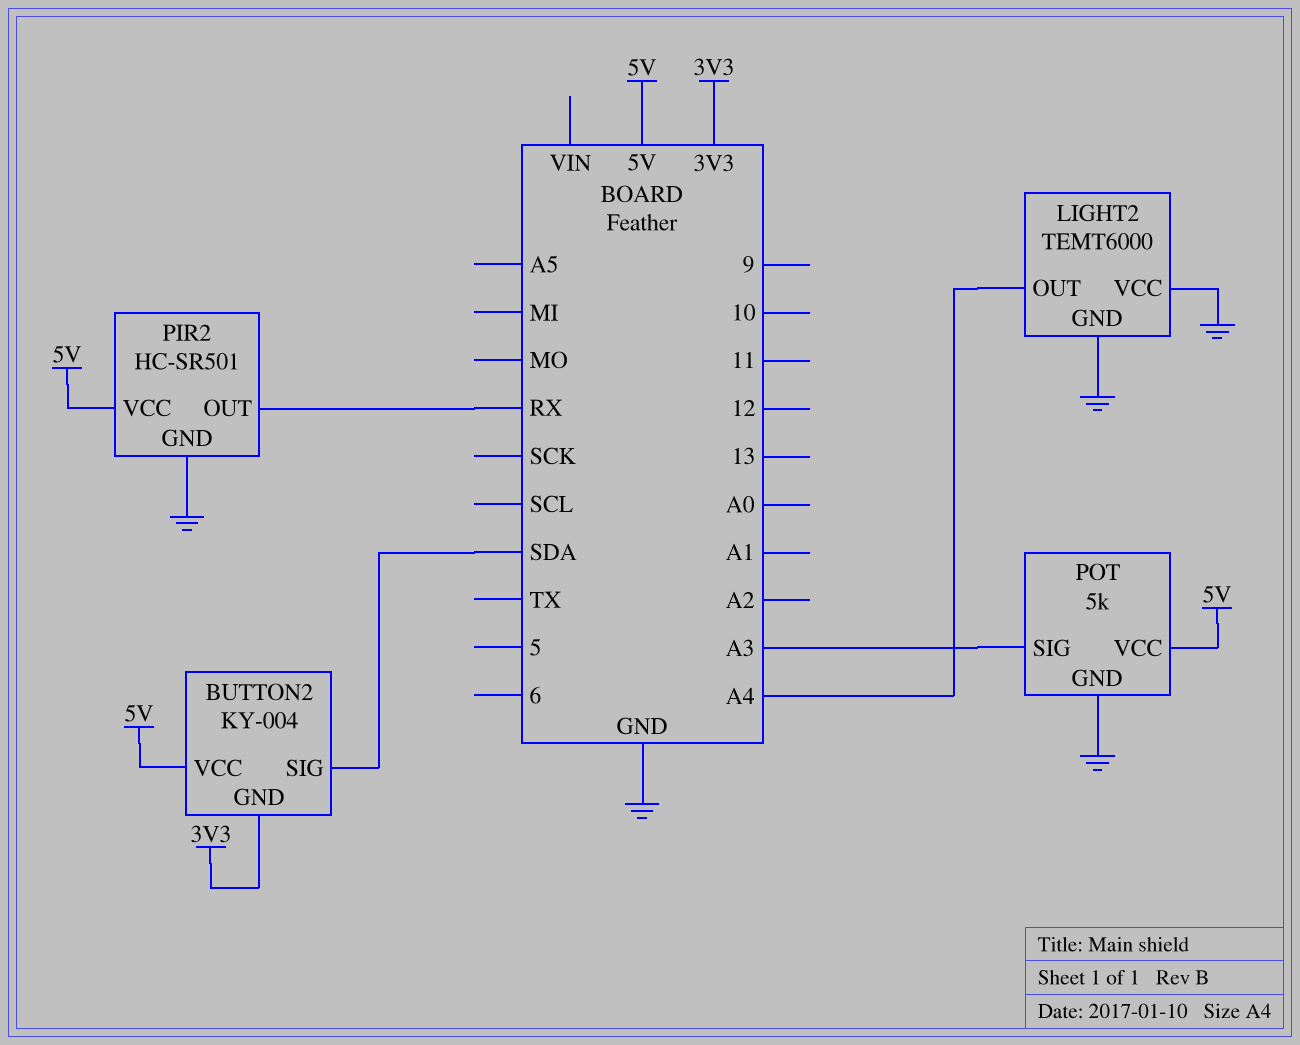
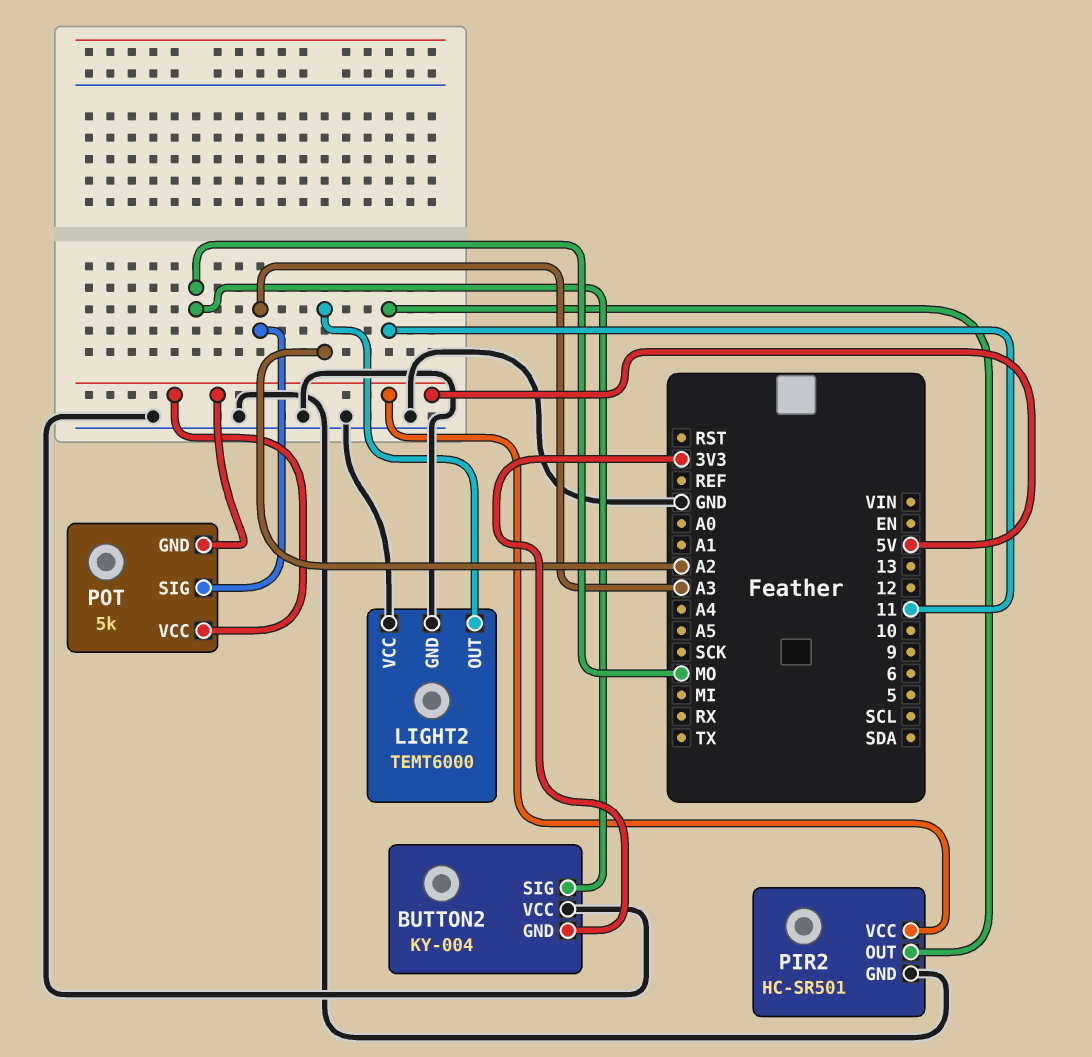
BUTTON2 pin SIG: SDA -> MO
BUTTON2 pin VCC: 5V -> GND
LIGHT2 pin OUT: A4 -> A2
PIR2 pin OUT: RX -> 11
POT pin GND: GND -> 5V

